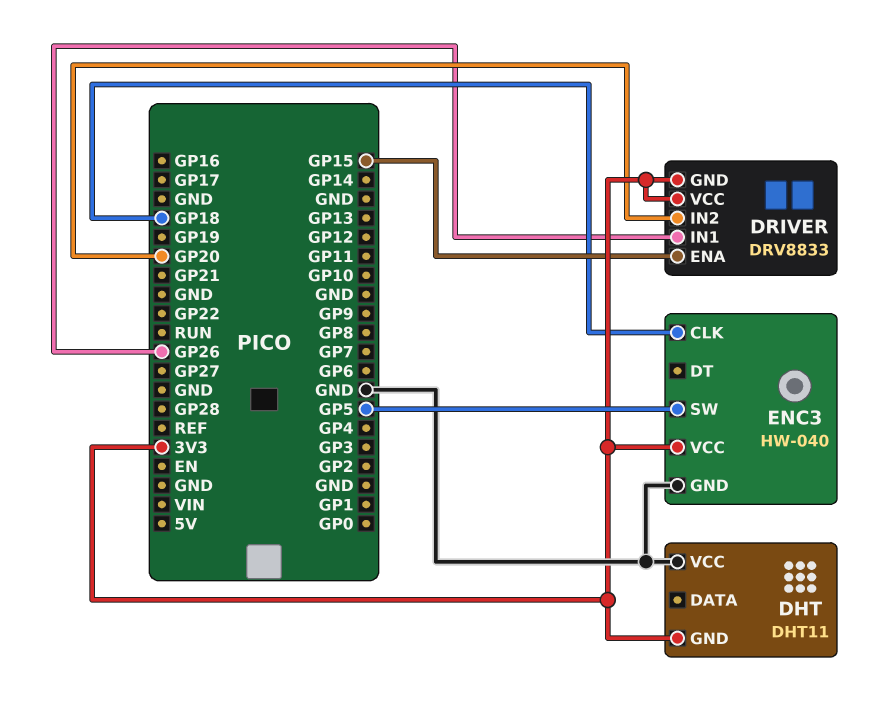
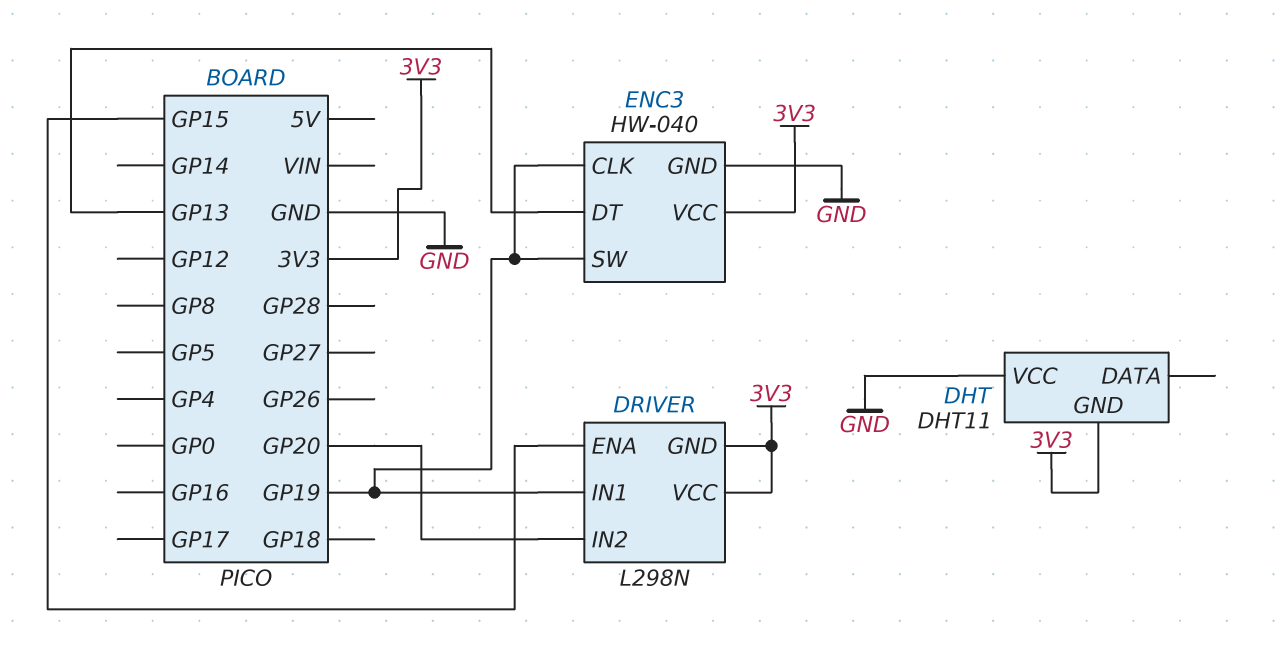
DRIVER: DRV8833 -> L298N
DRIVER pin IN1: GP26 -> GP19
ENC3 pin CLK: GP18 -> GP19
ENC3 pin DT: none -> GP13
ENC3 pin SW: GP5 -> GP19

